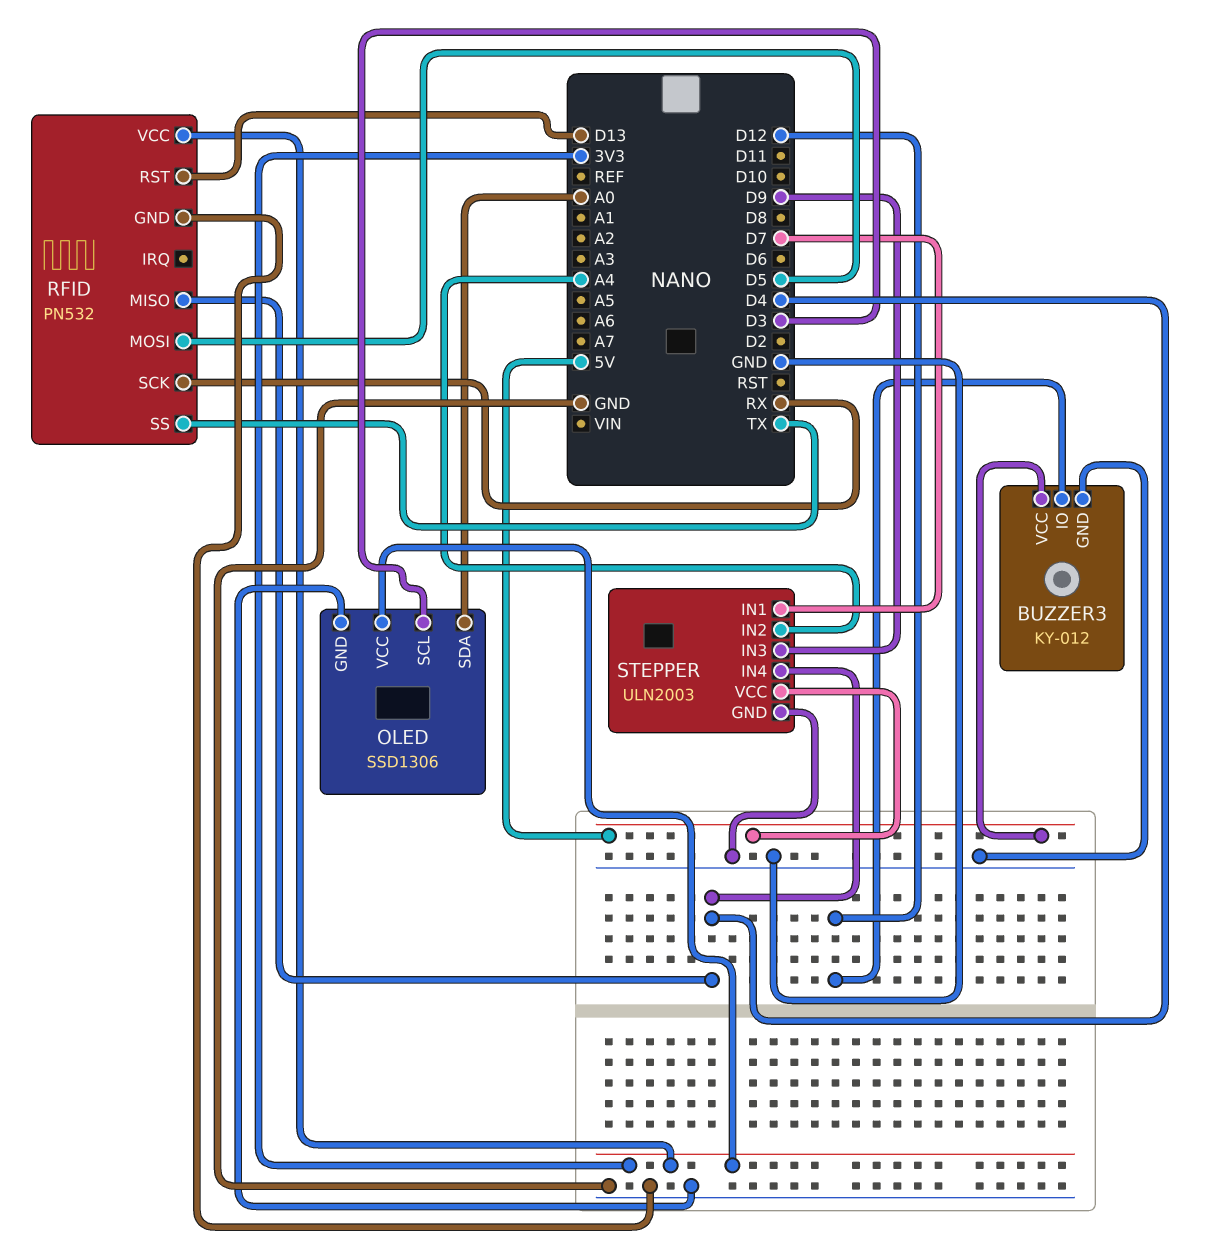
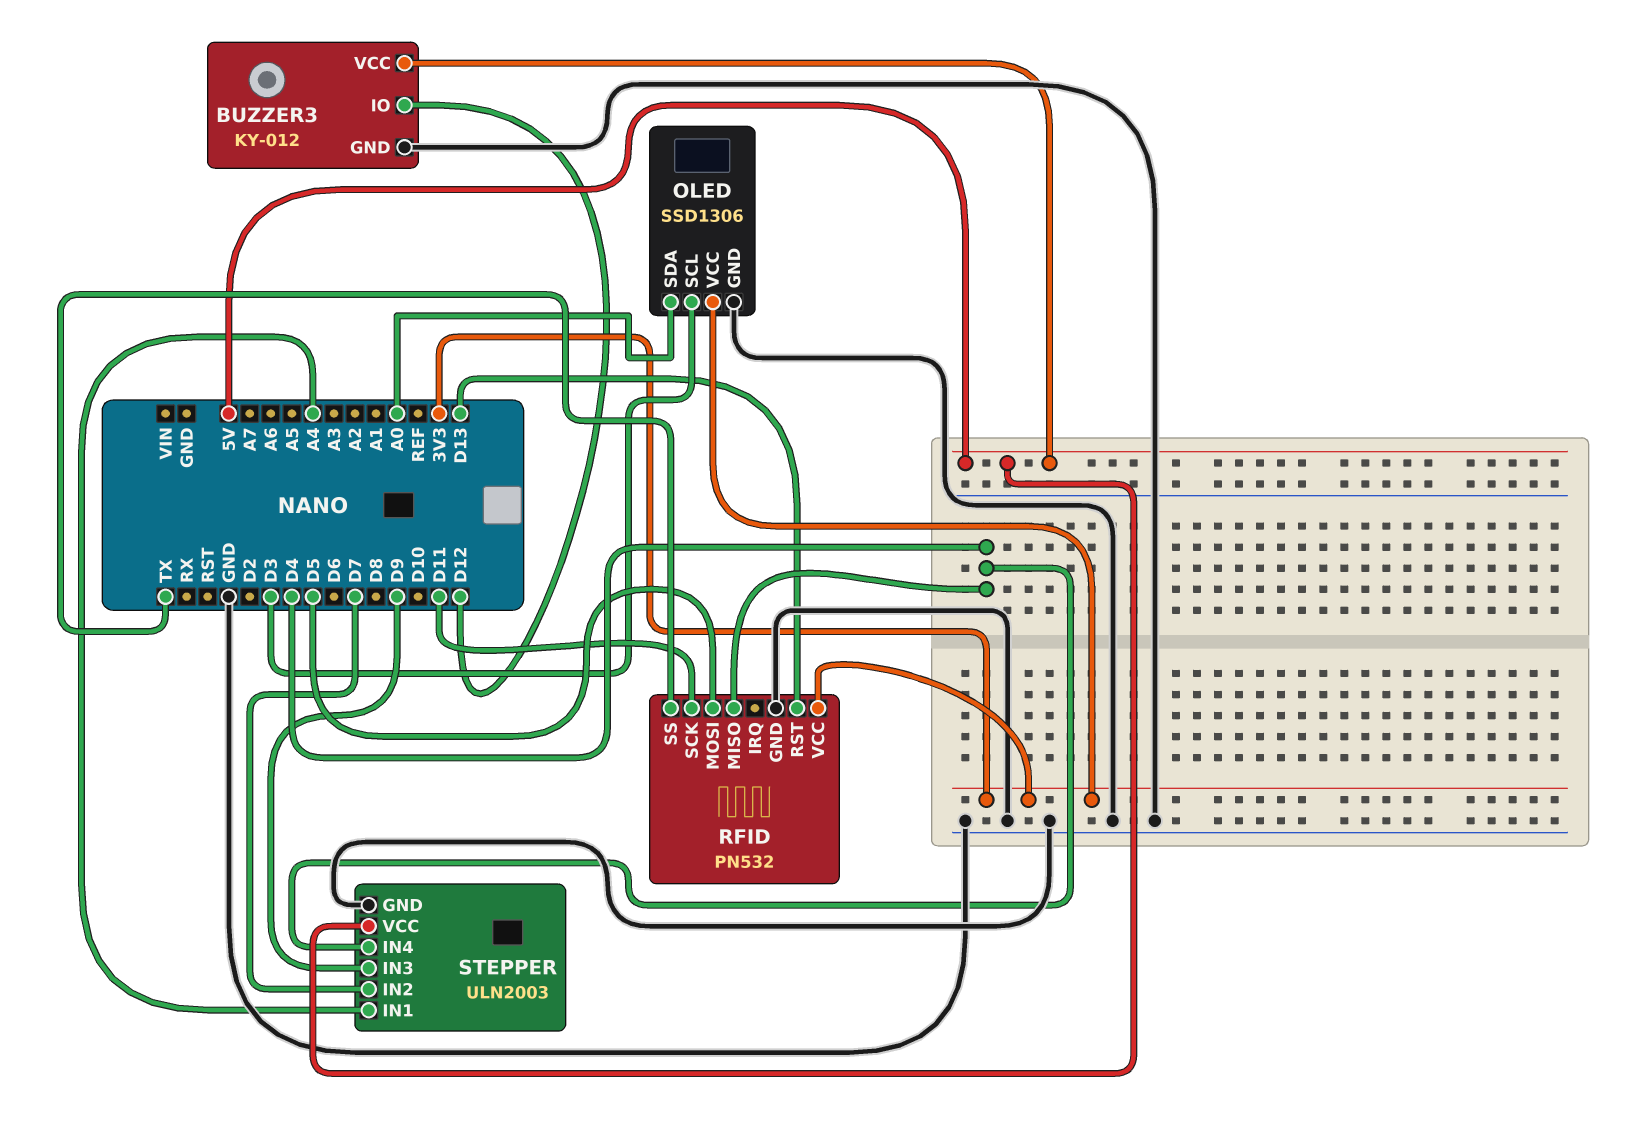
RFID pin SCK: RX -> D11
STEPPER pin IN1: D7 -> A4
STEPPER pin IN2: A4 -> D7

